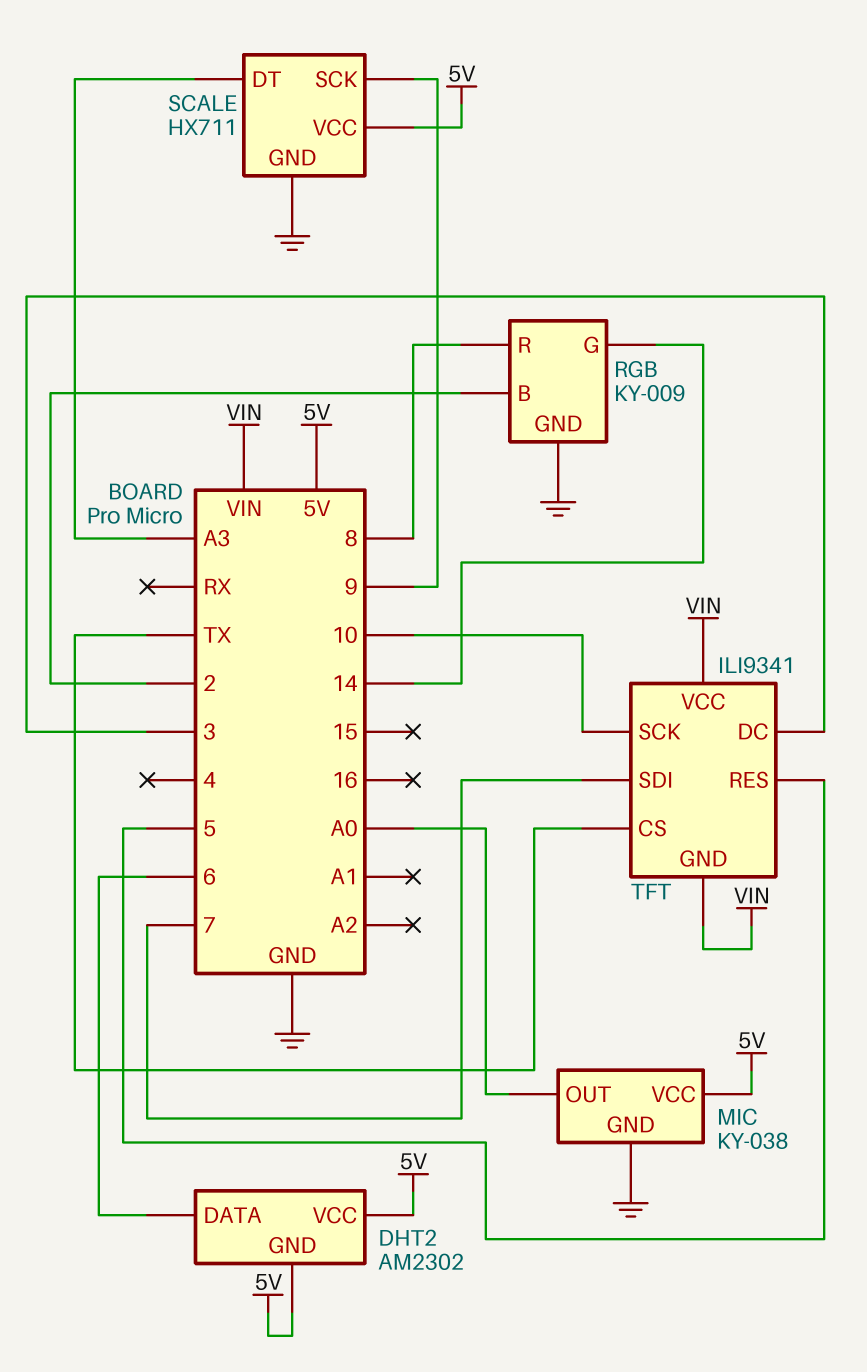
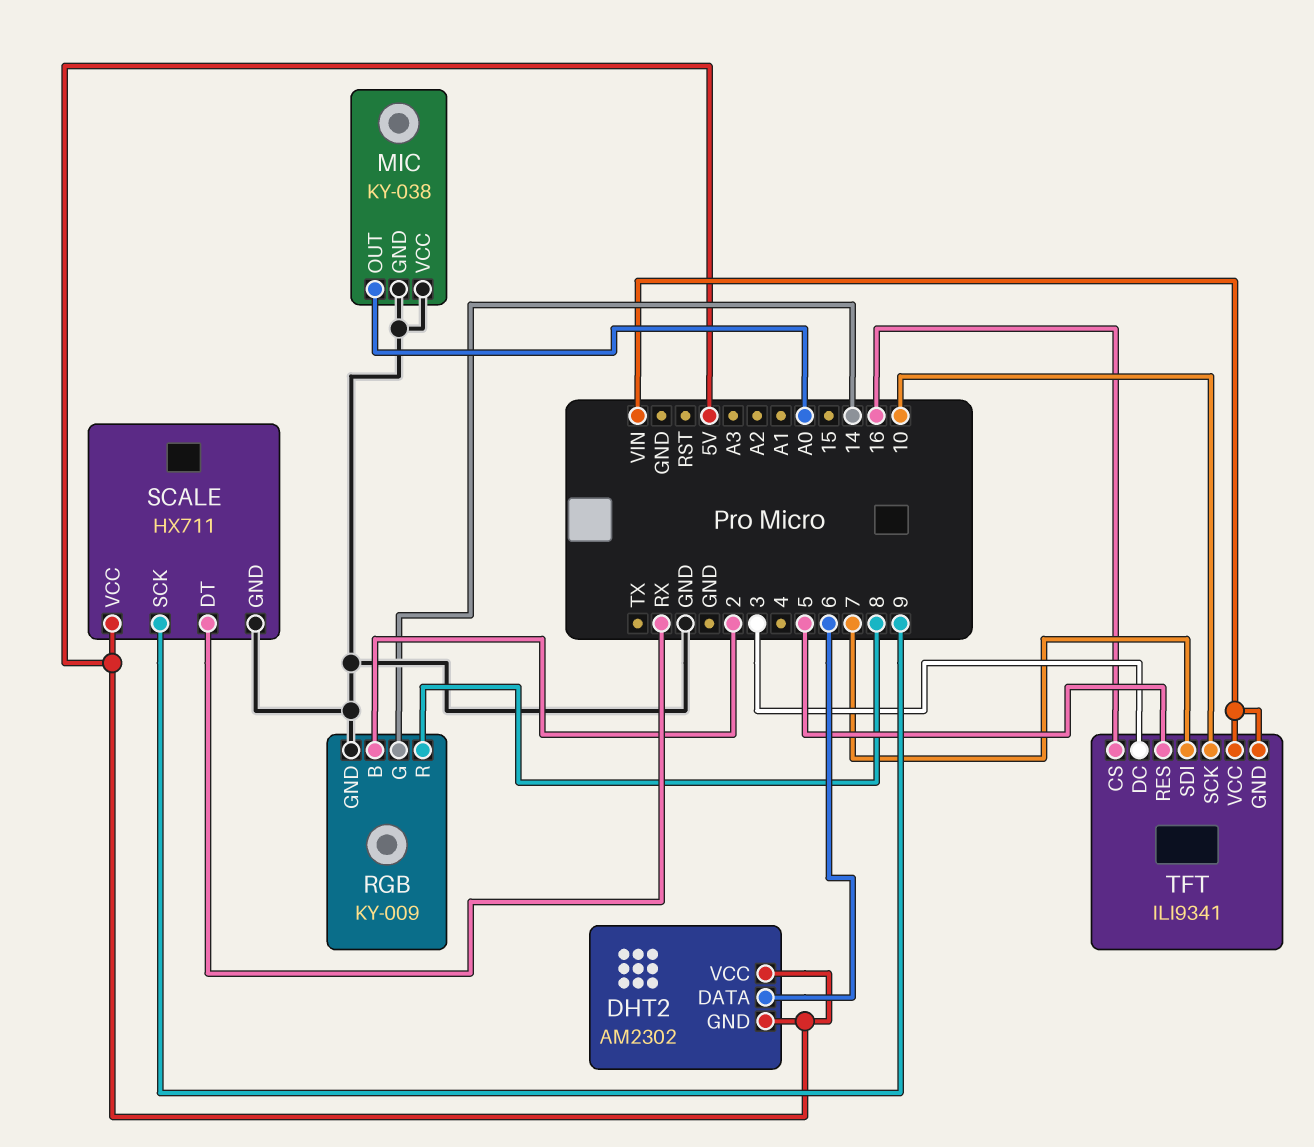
MIC pin VCC: 5V -> GND
SCALE pin DT: A3 -> RX
TFT pin CS: TX -> 16

